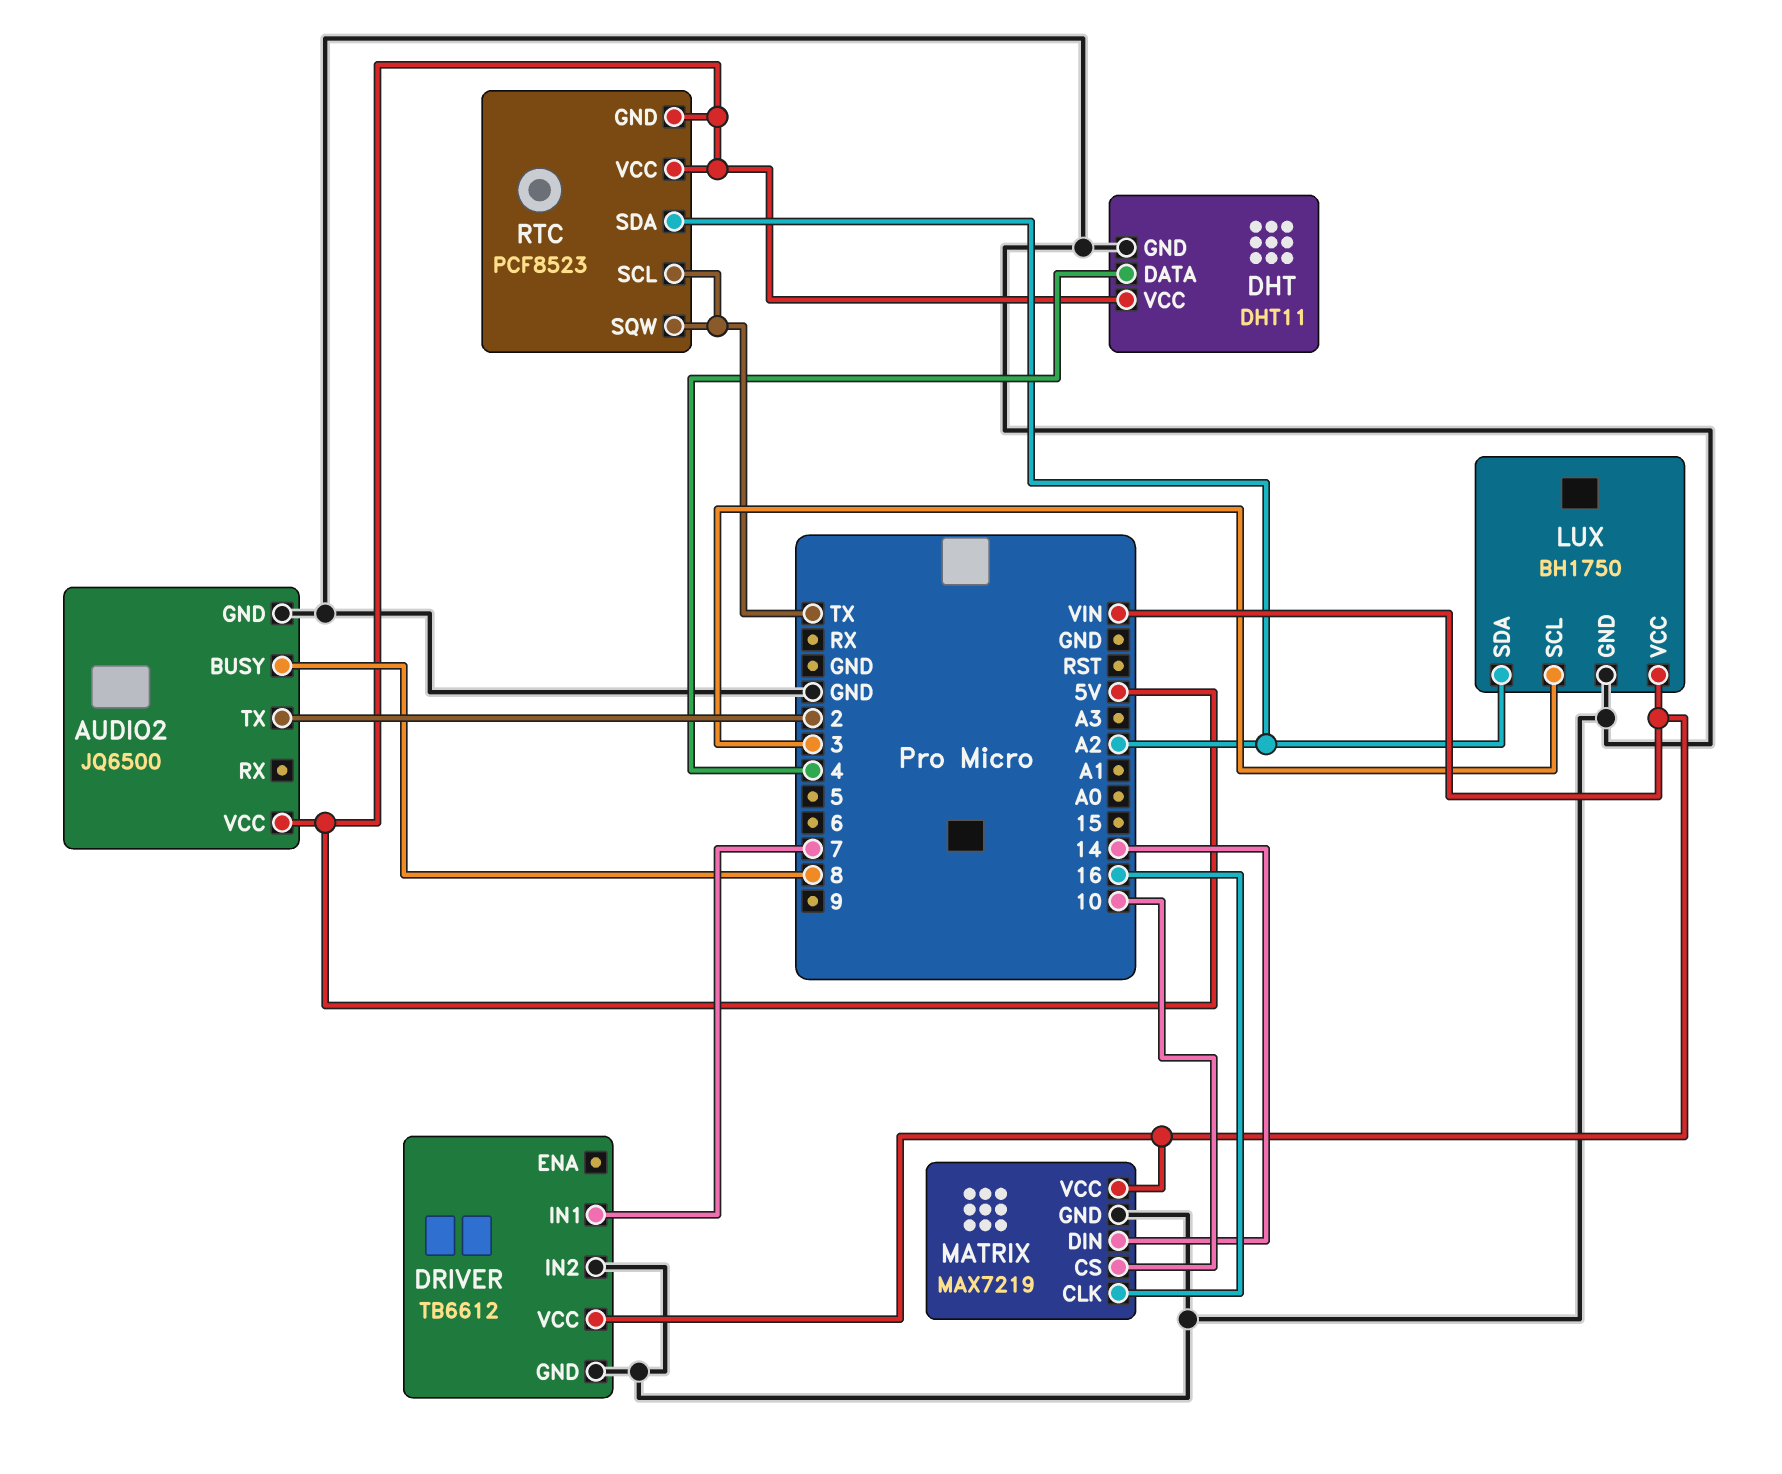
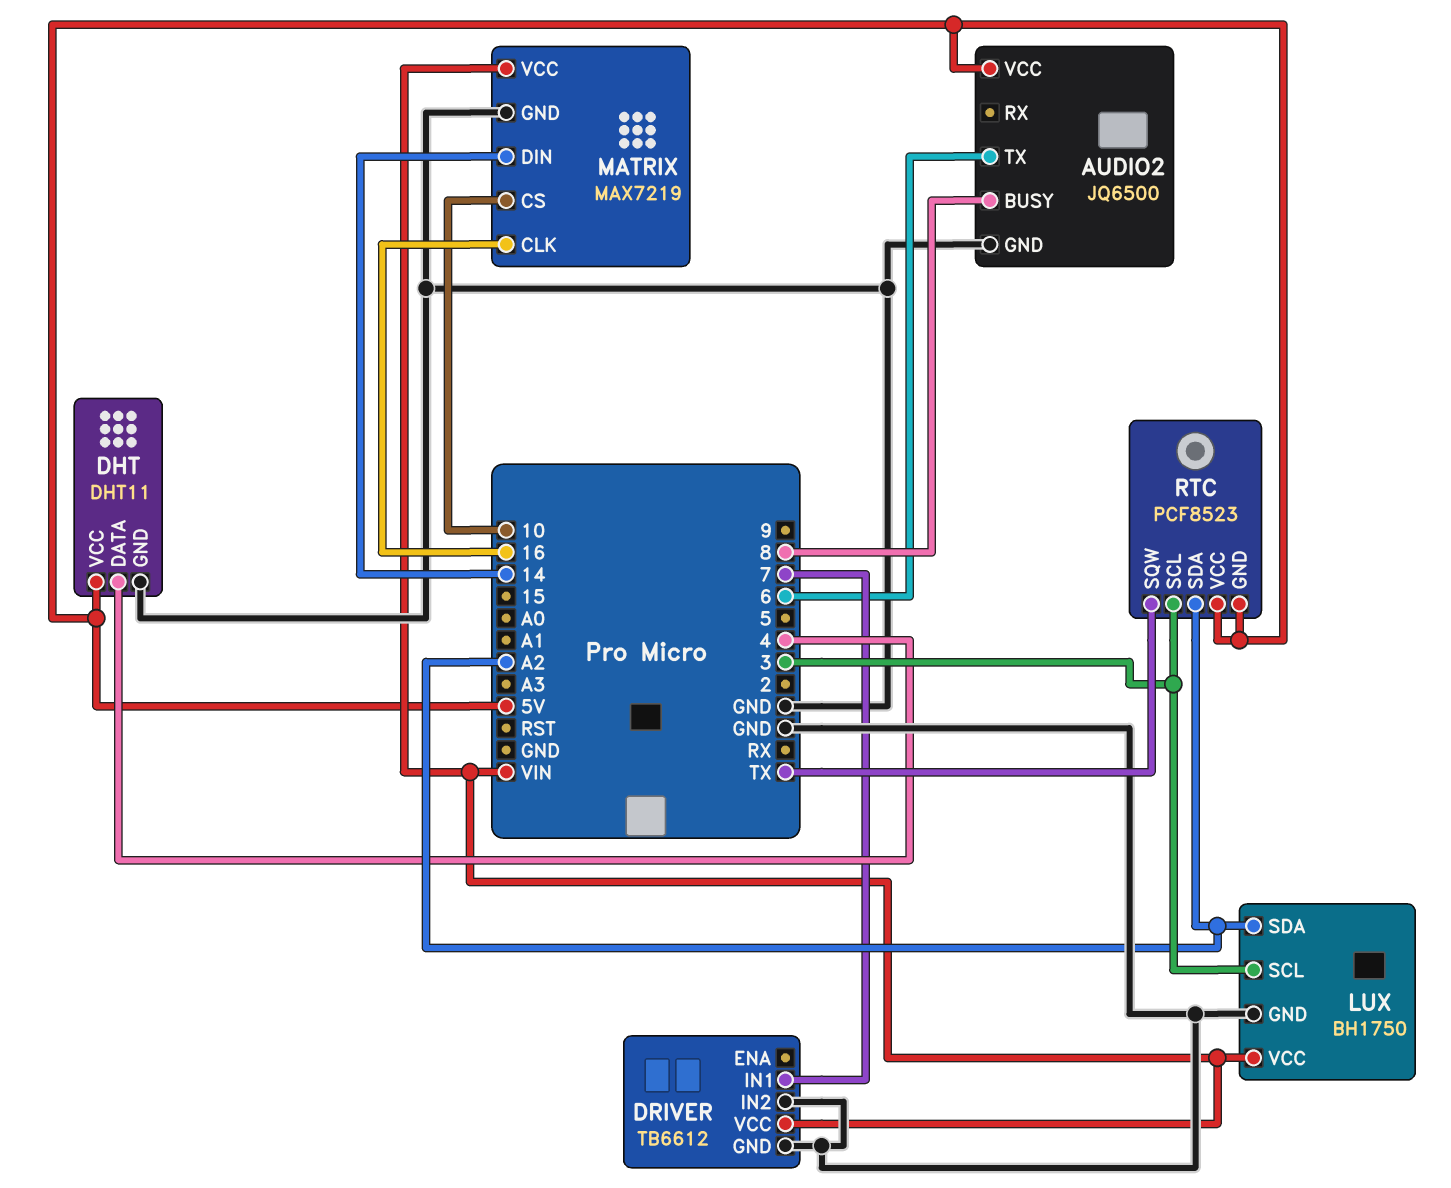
AUDIO2 pin TX: 2 -> 6
RTC pin SCL: TX -> 3

